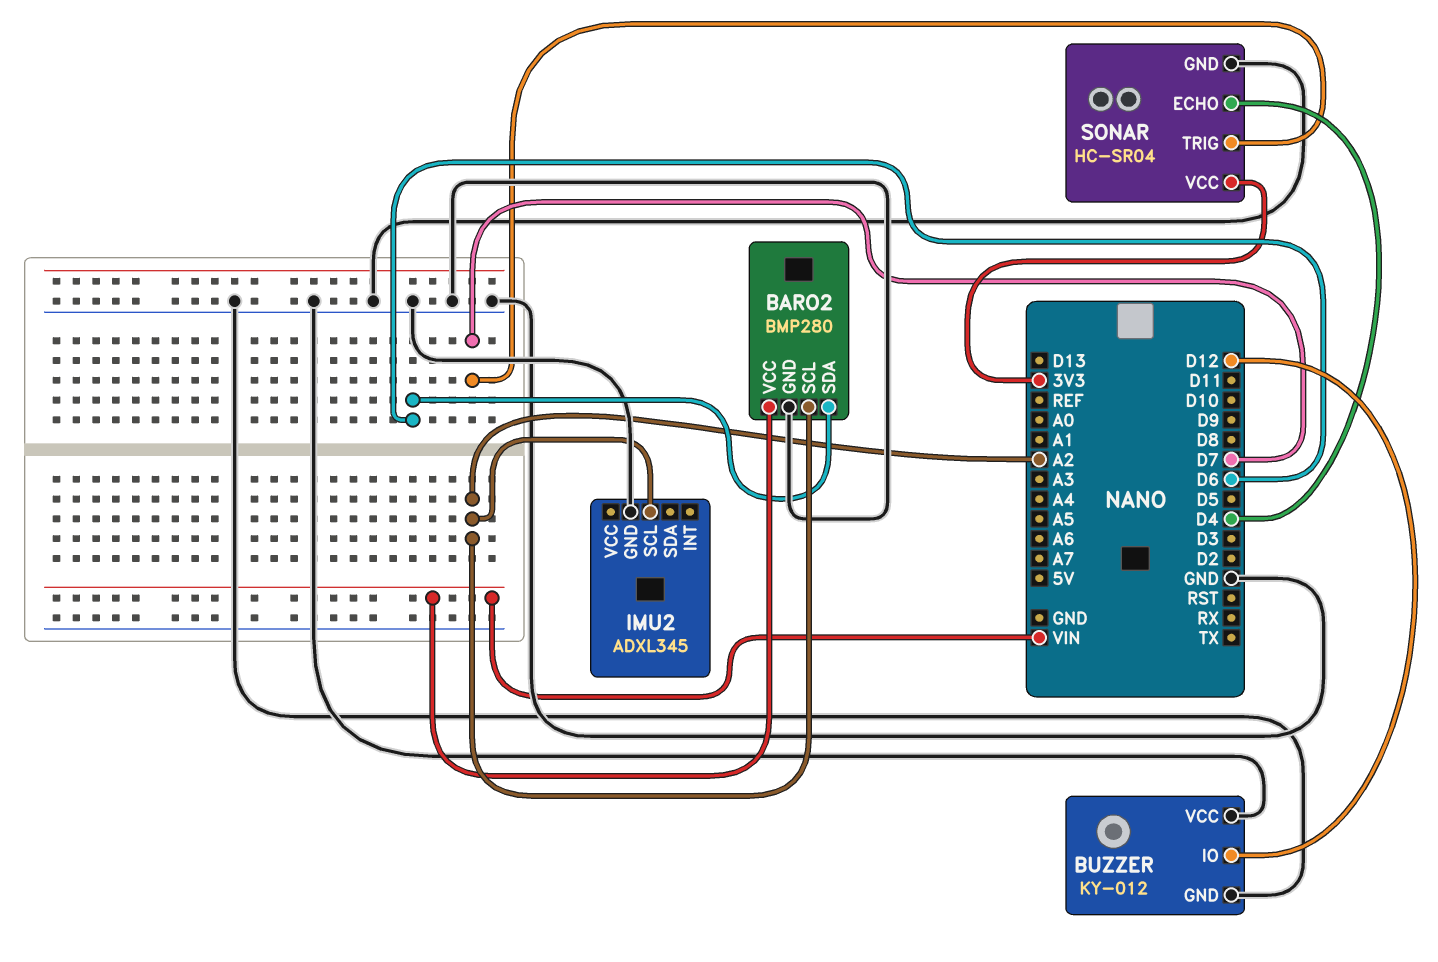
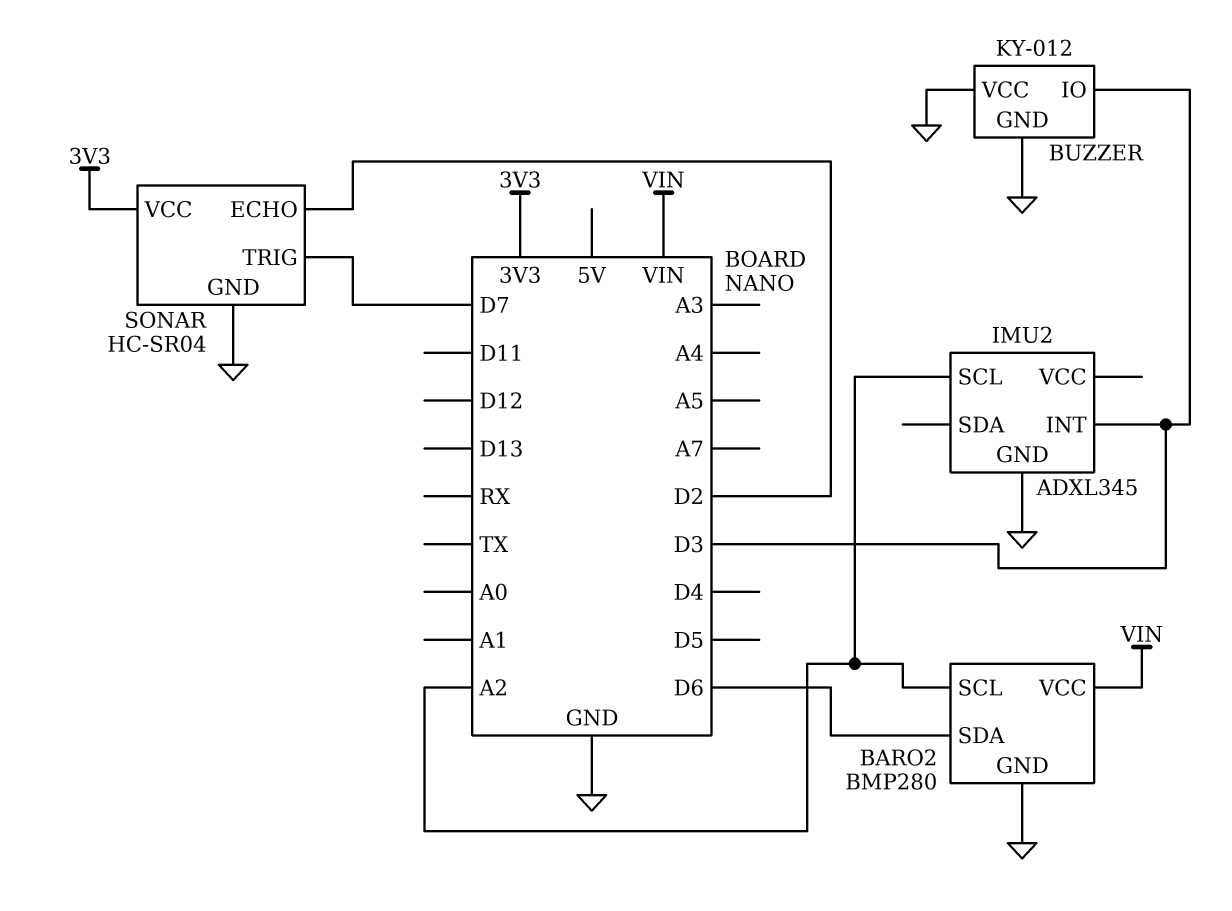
BUZZER pin IO: D12 -> D3
IMU2 pin INT: none -> D3
SONAR pin ECHO: D4 -> D2

